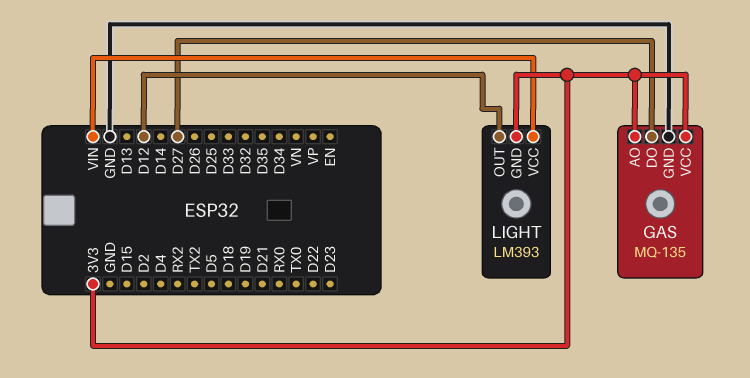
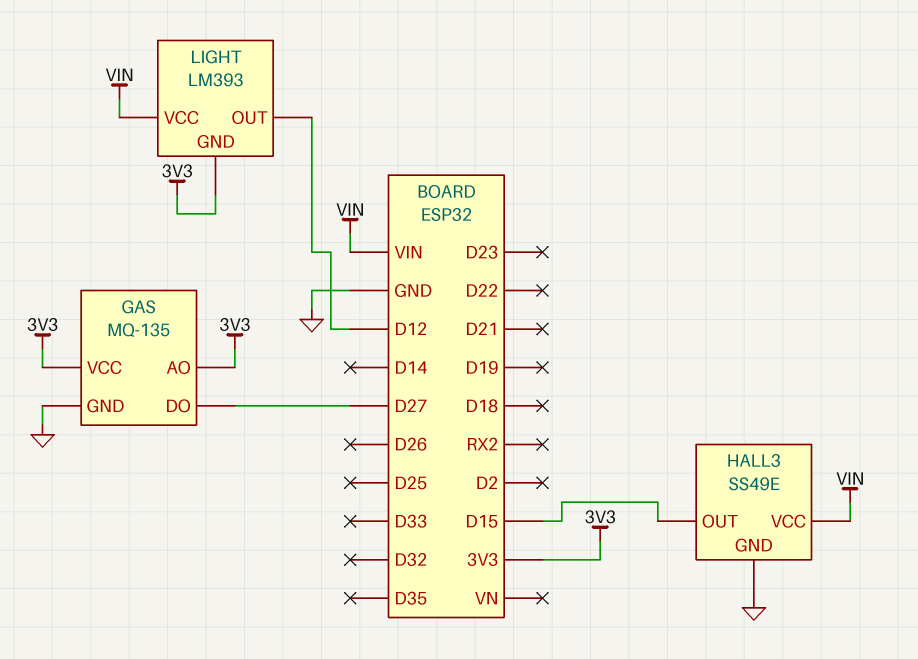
HALL3: none -> SS49E
HALL3 pin GND: none -> GND
HALL3 pin OUT: none -> D15
HALL3 pin VCC: none -> VIN

